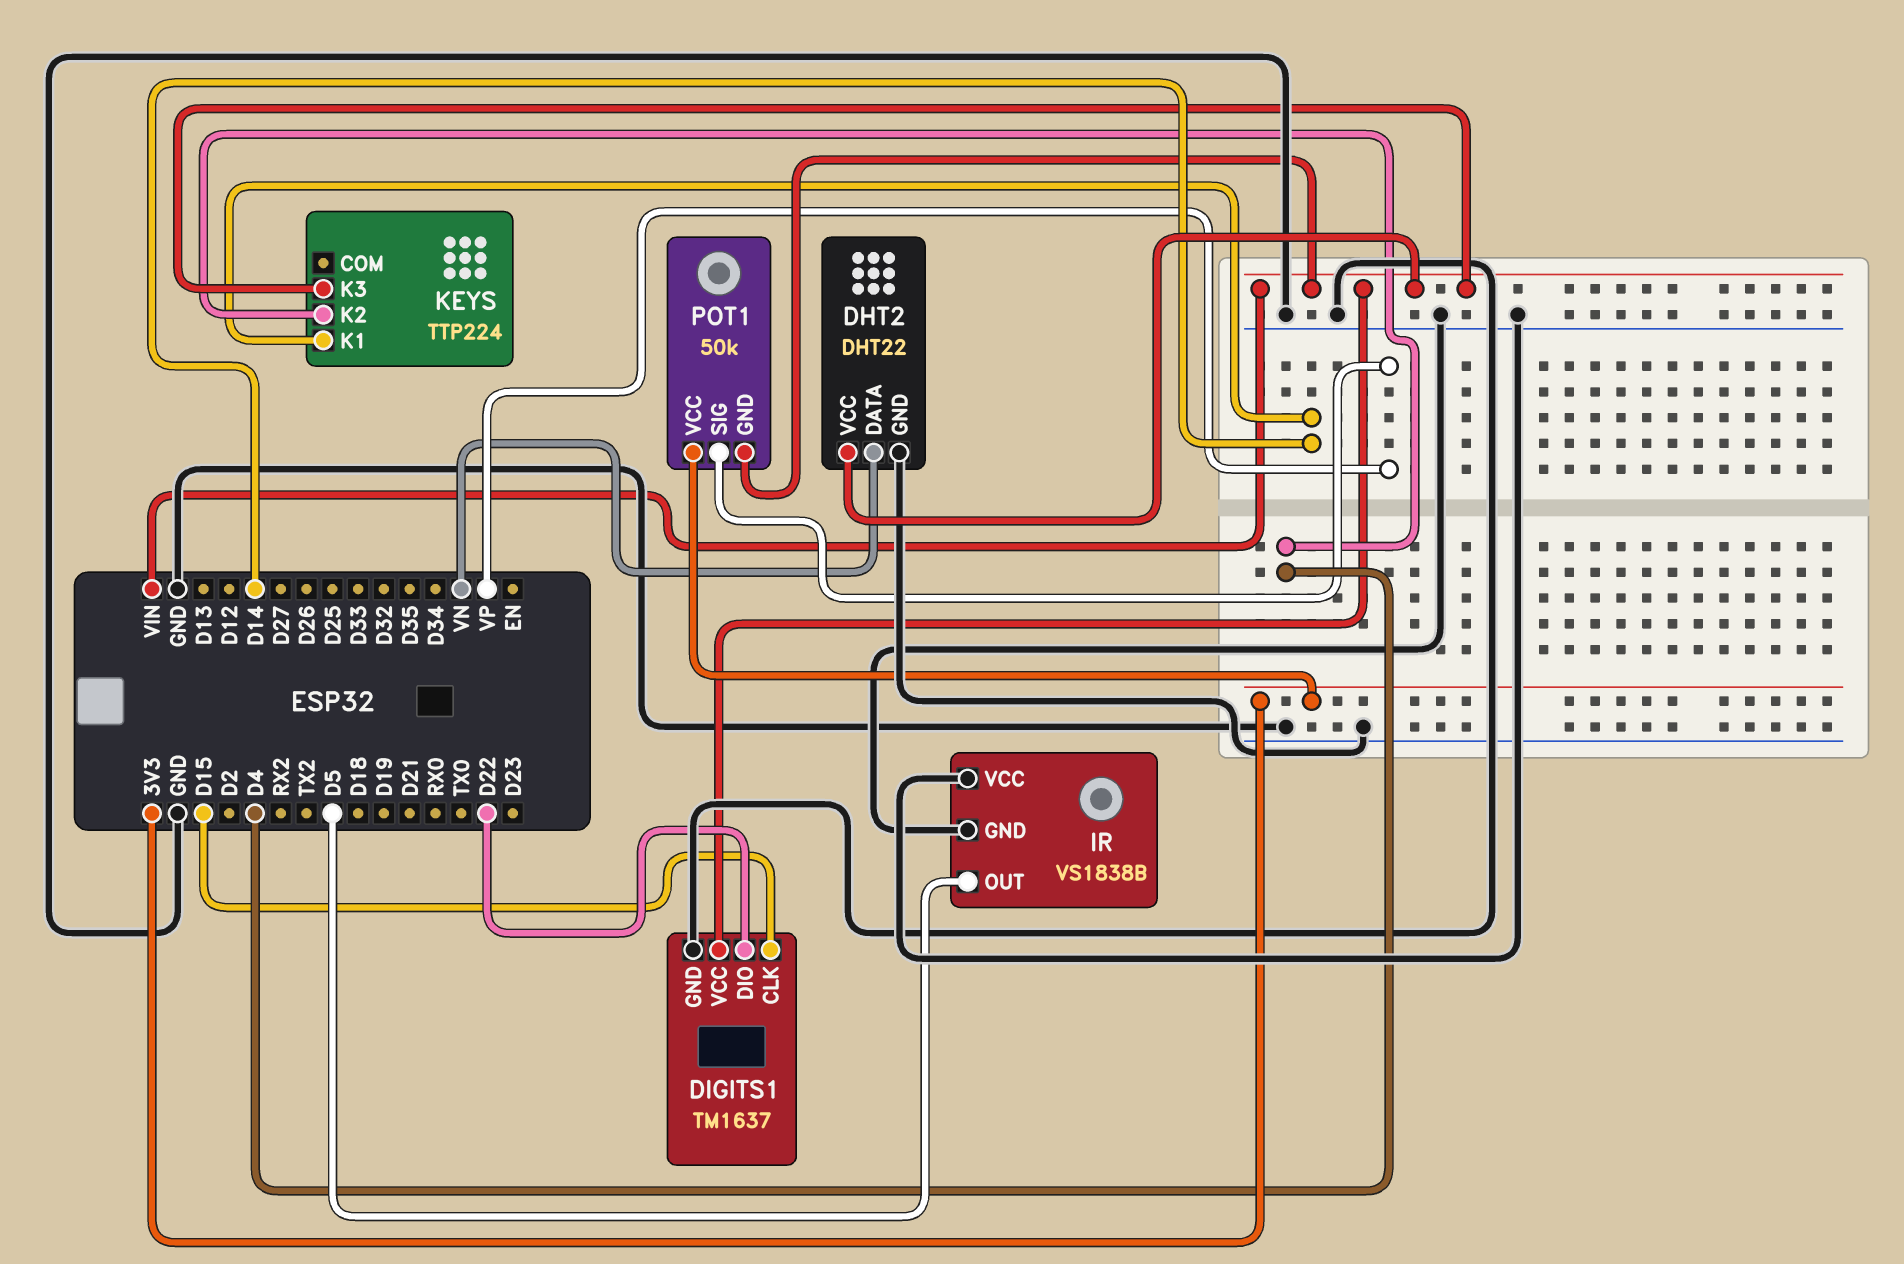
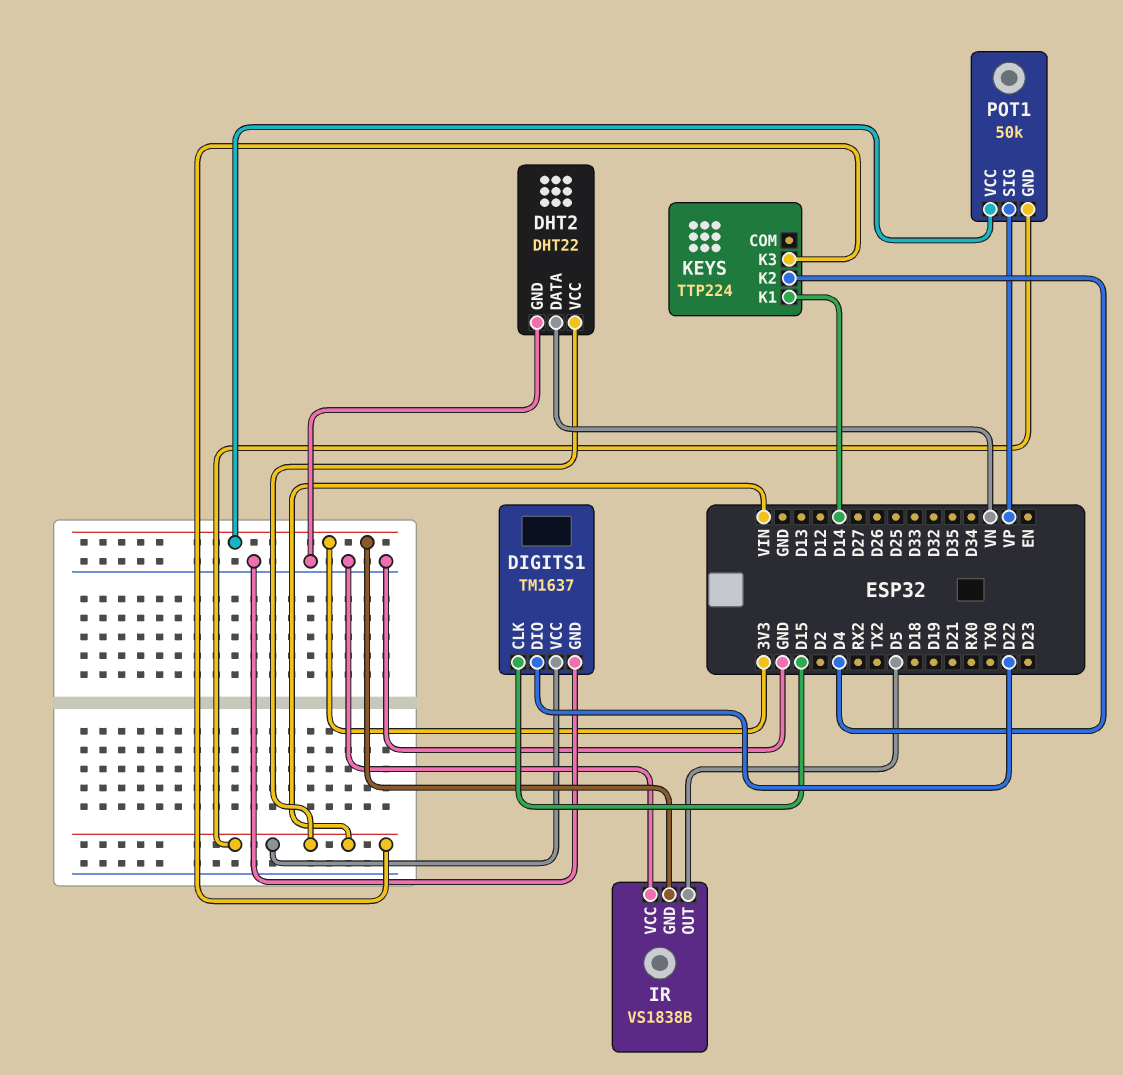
IR pin GND: GND -> 3V3

